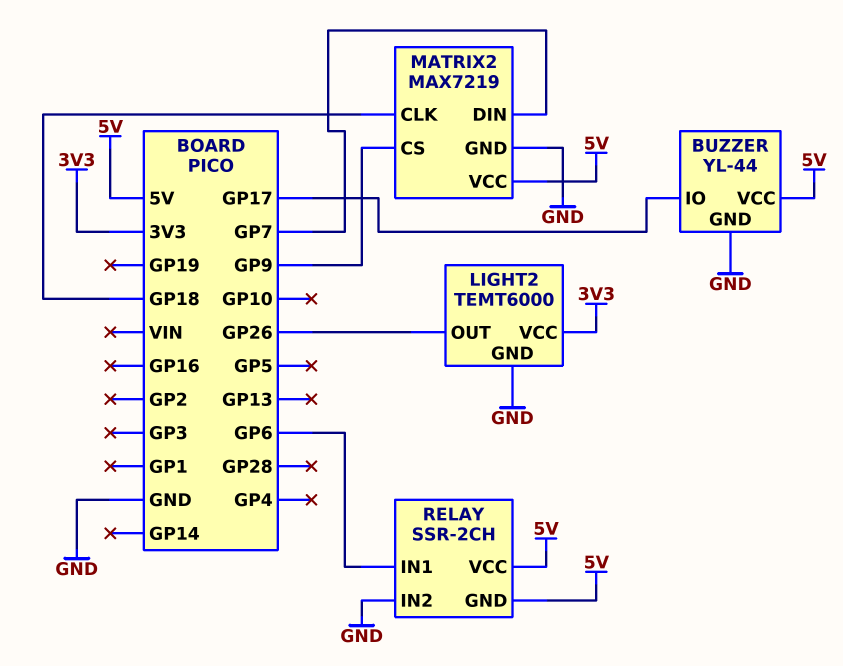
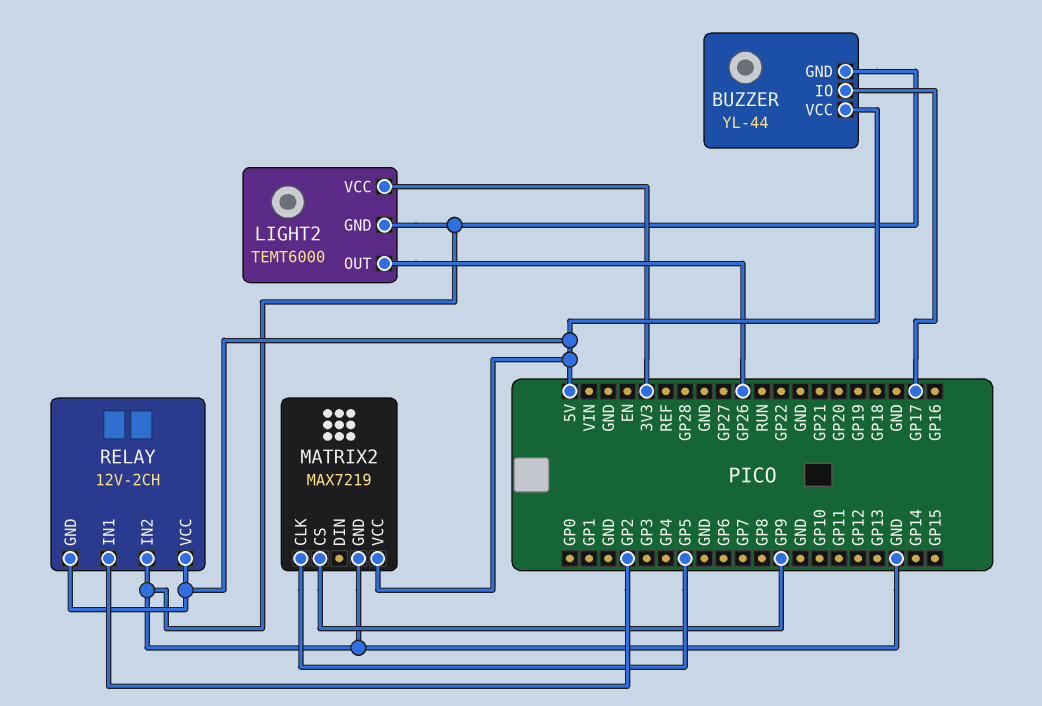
MATRIX2 pin CLK: GP18 -> GP5
MATRIX2 pin DIN: GP7 -> none
RELAY: SSR-2CH -> 12V-2CH
RELAY pin IN1: GP6 -> GP2

